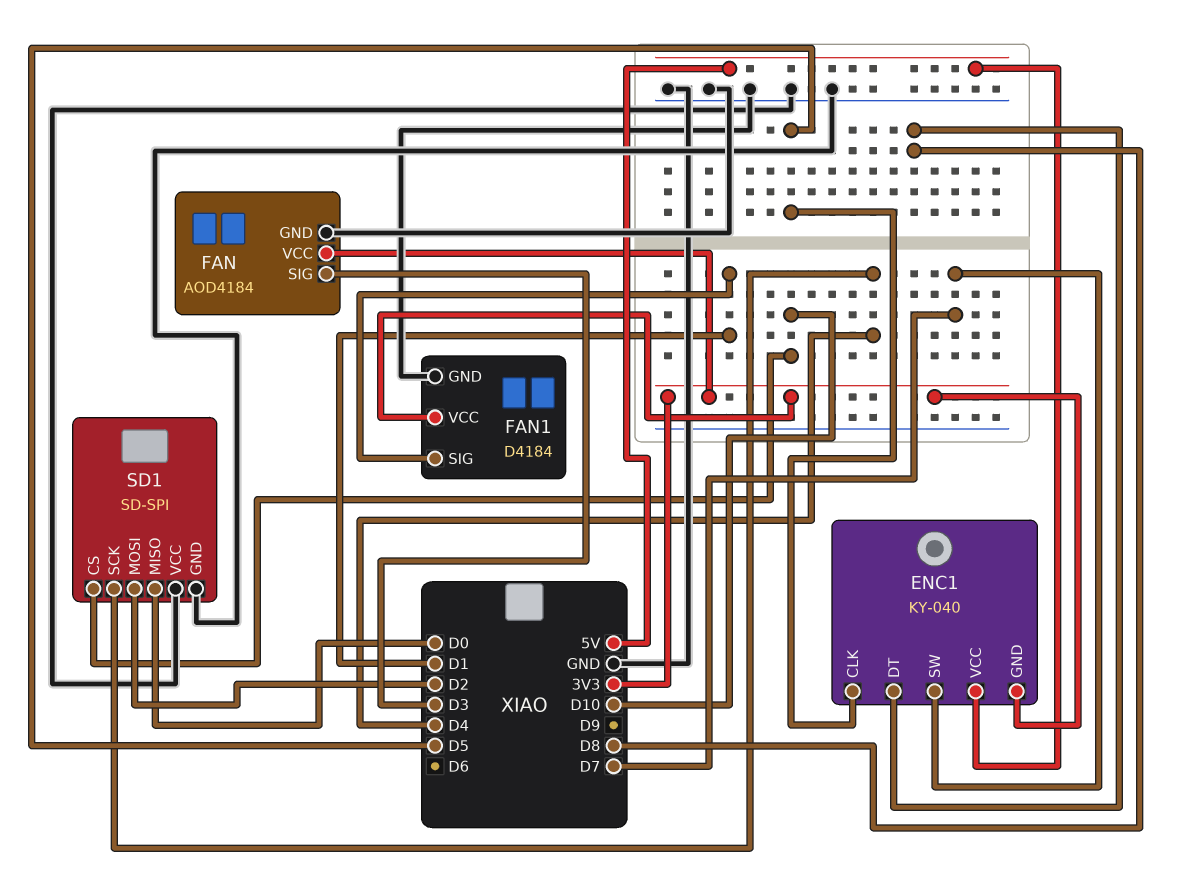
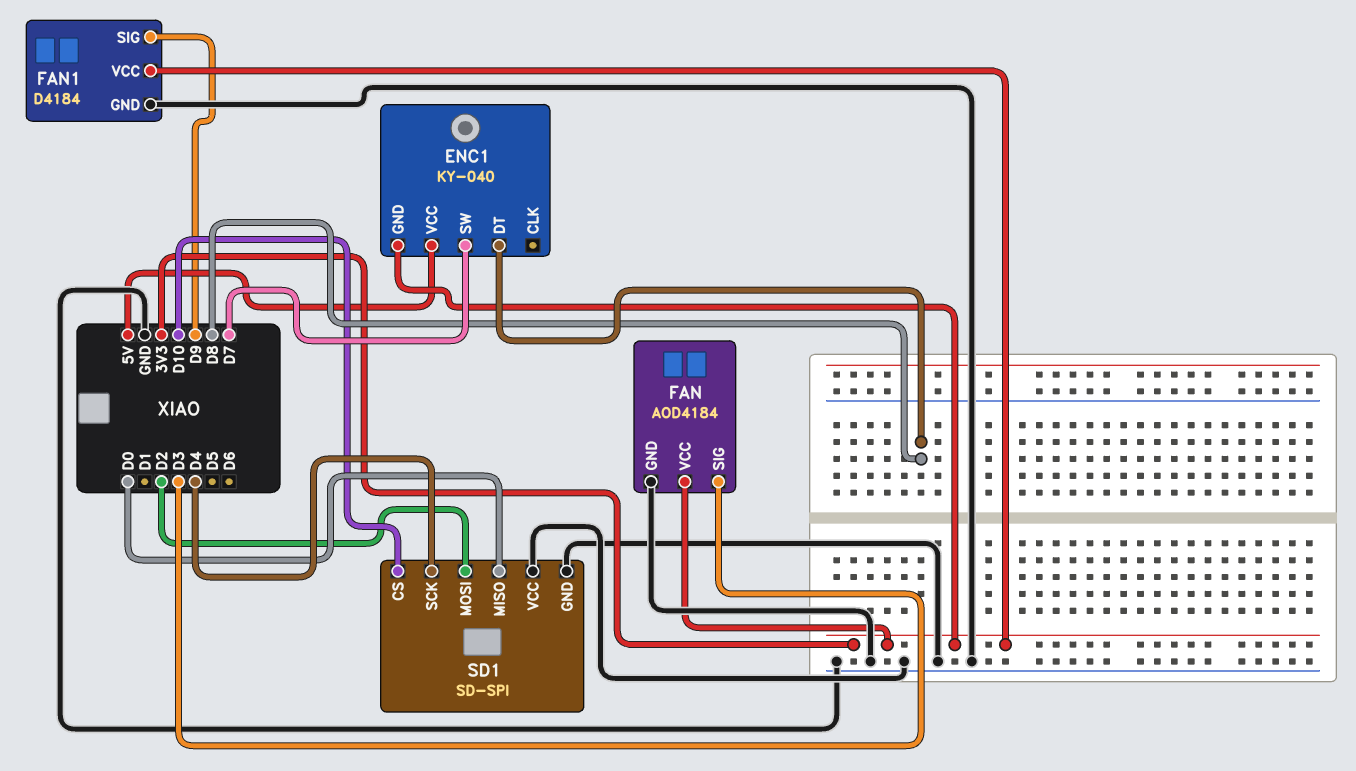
ENC1 pin CLK: D5 -> none
FAN1 pin SIG: D1 -> D9

